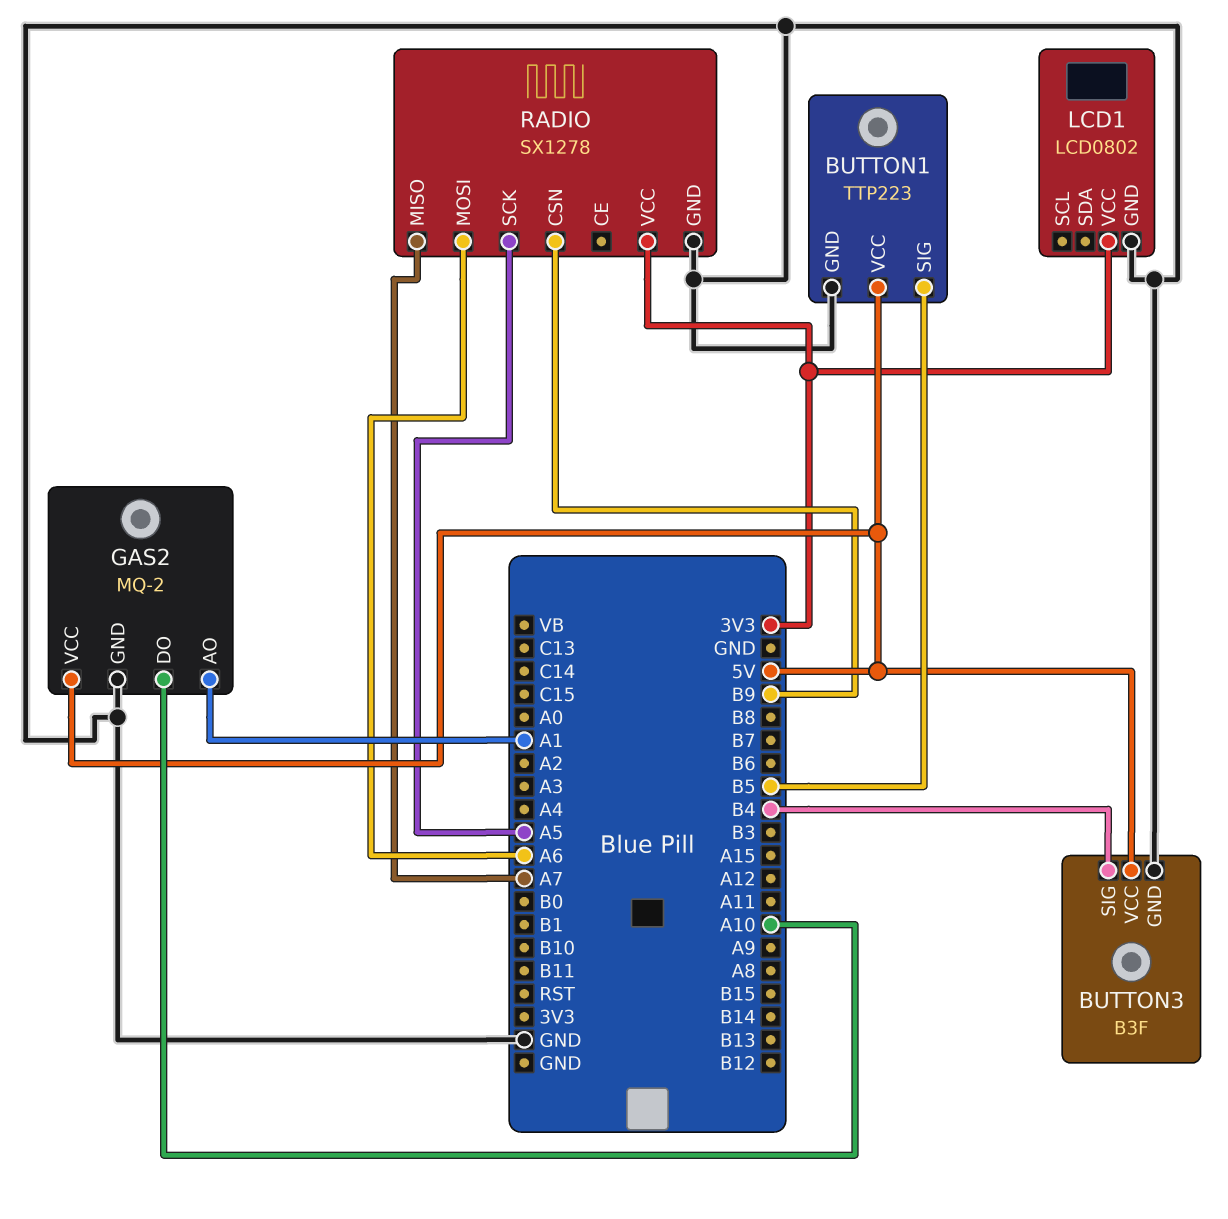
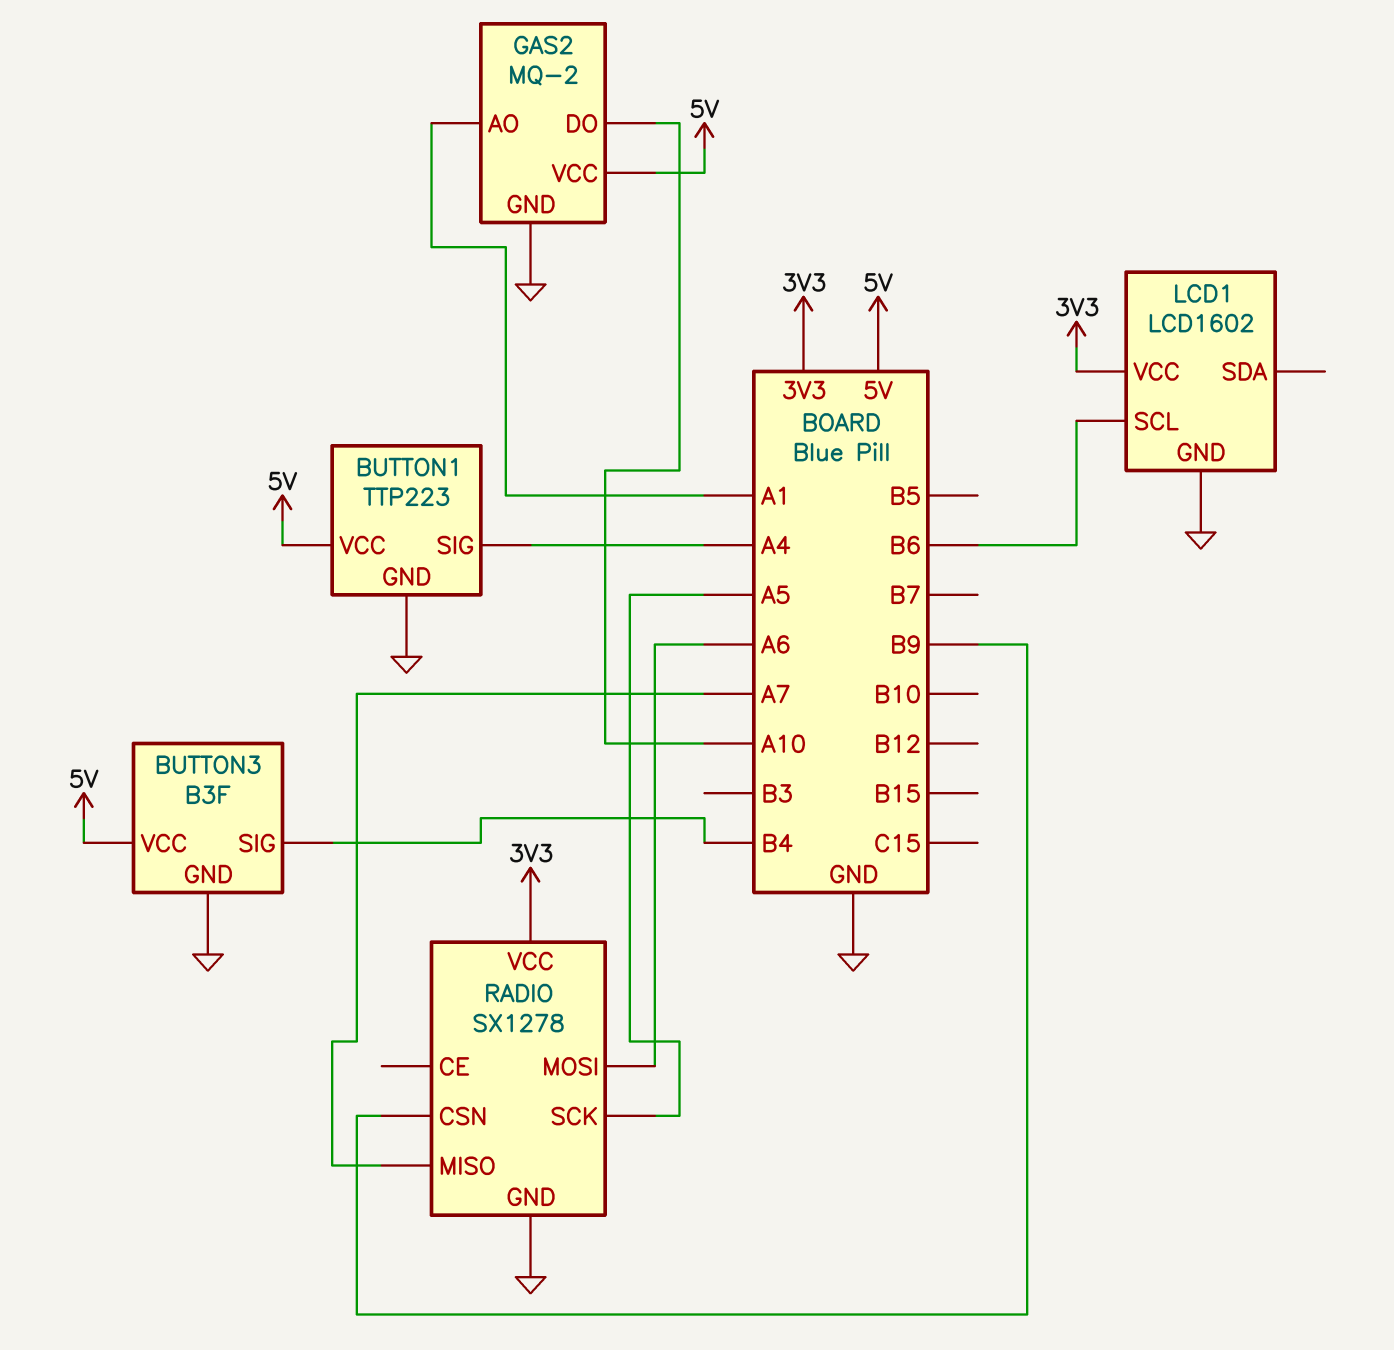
BUTTON1 pin SIG: B5 -> A4
LCD1: LCD0802 -> LCD1602
LCD1 pin SCL: none -> B6

